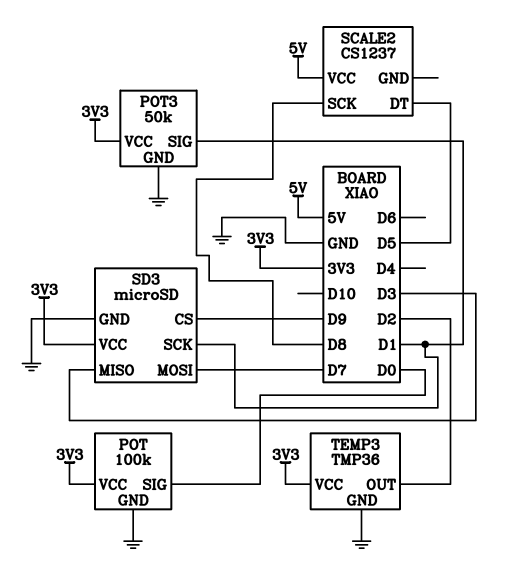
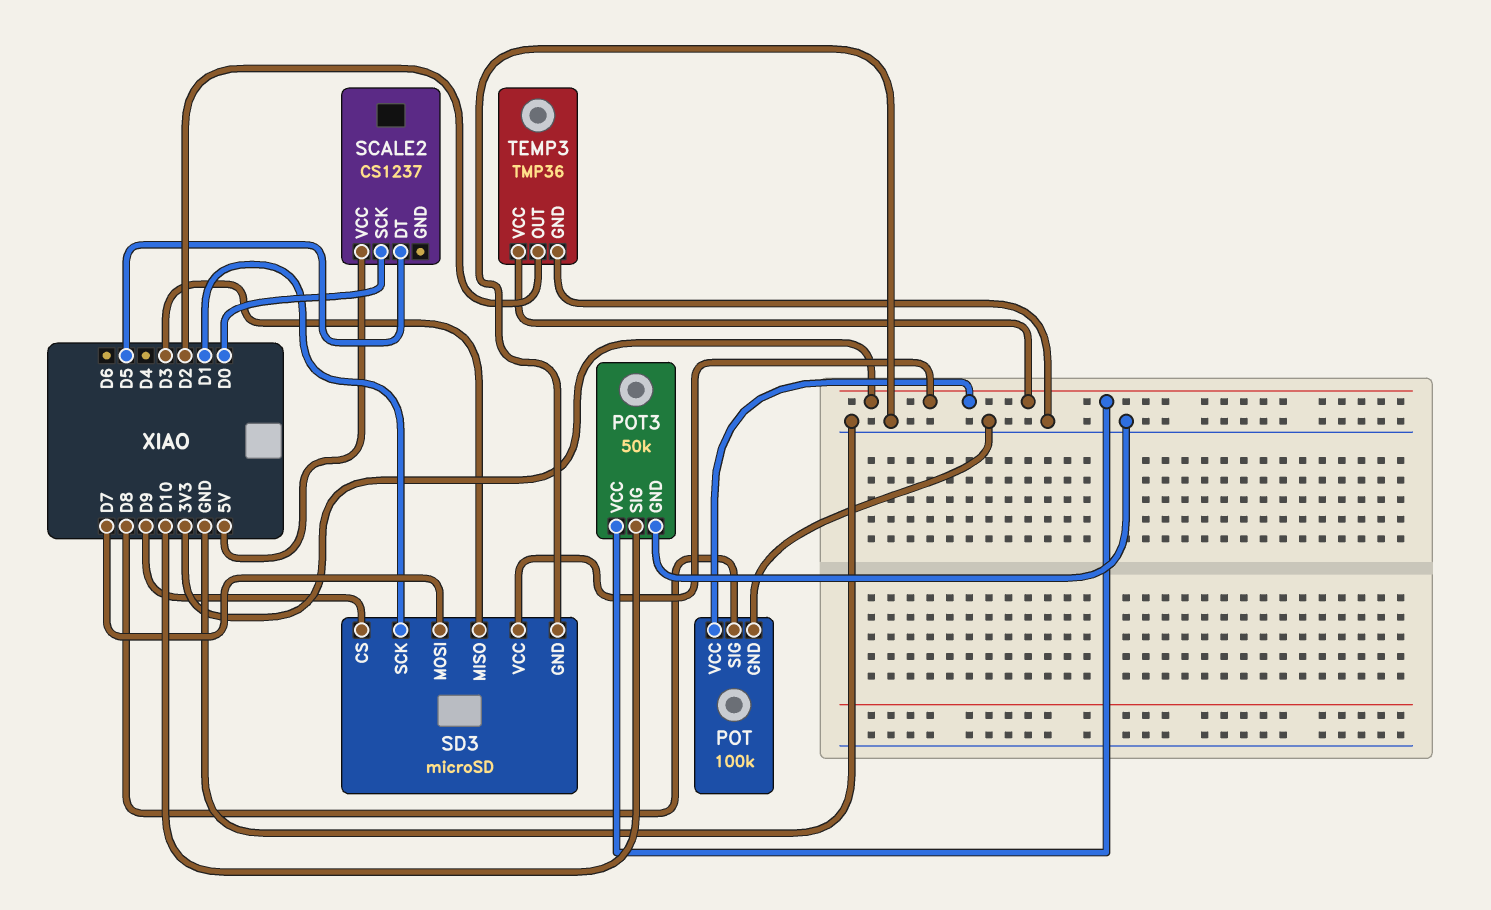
POT pin SIG: D0 -> D8
POT3 pin SIG: D1 -> D10
SCALE2 pin SCK: D8 -> D0

